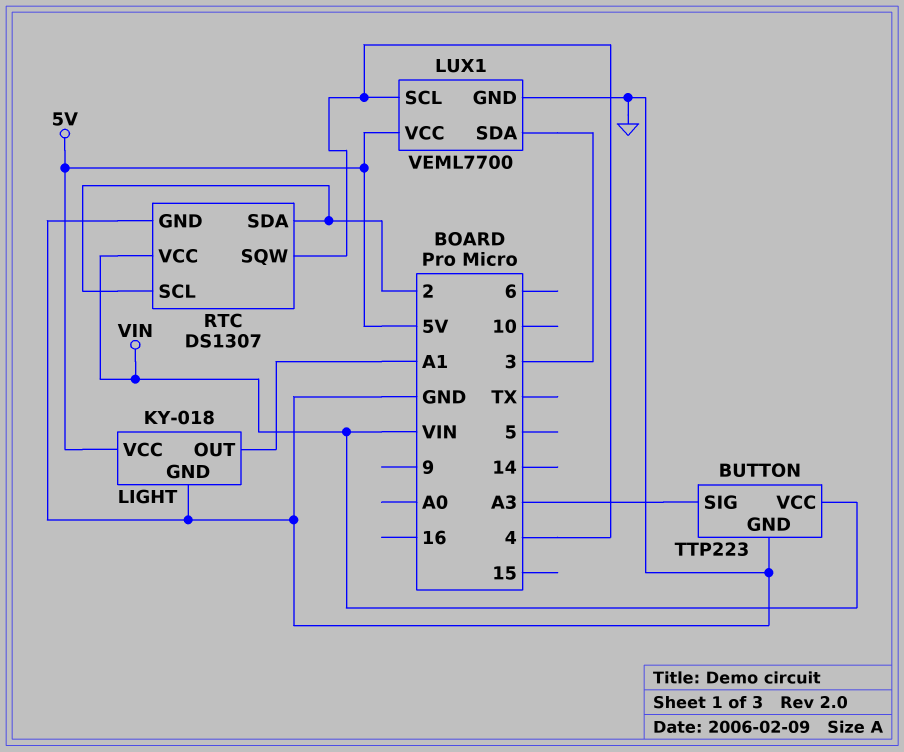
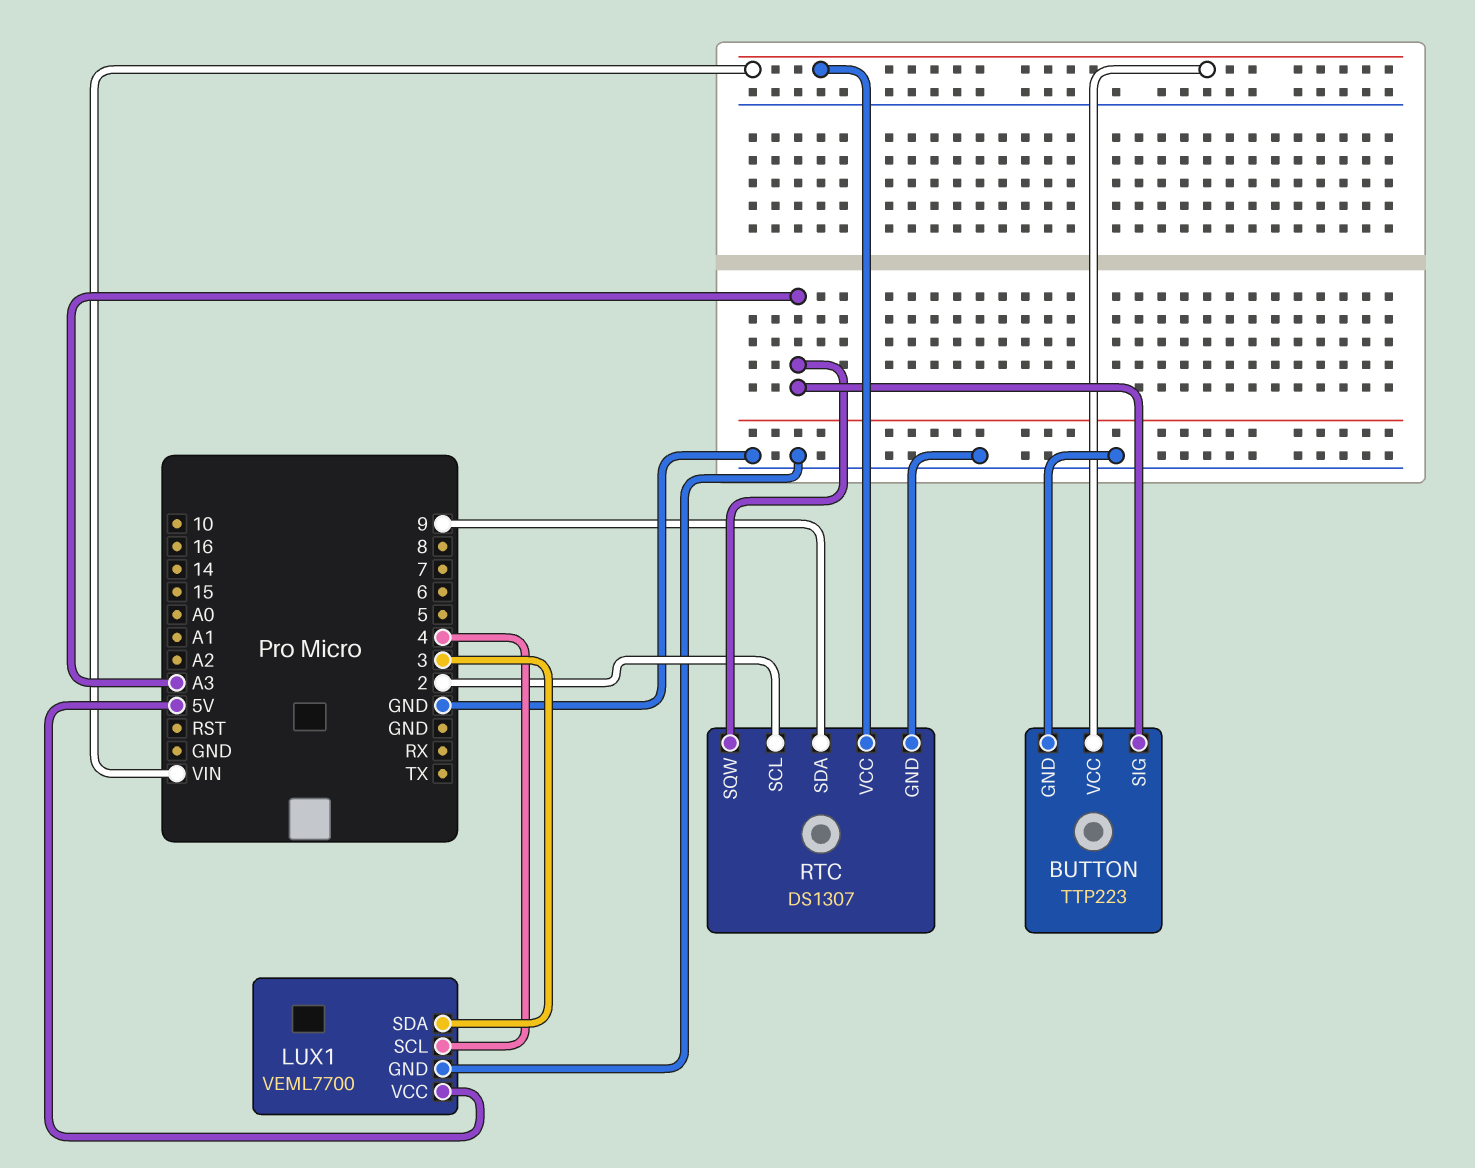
LIGHT: KY-018 -> none
LIGHT pin GND: GND -> none
LIGHT pin OUT: A1 -> none
LIGHT pin VCC: 5V -> none
RTC pin SDA: 2 -> 9
RTC pin SQW: 4 -> A3

